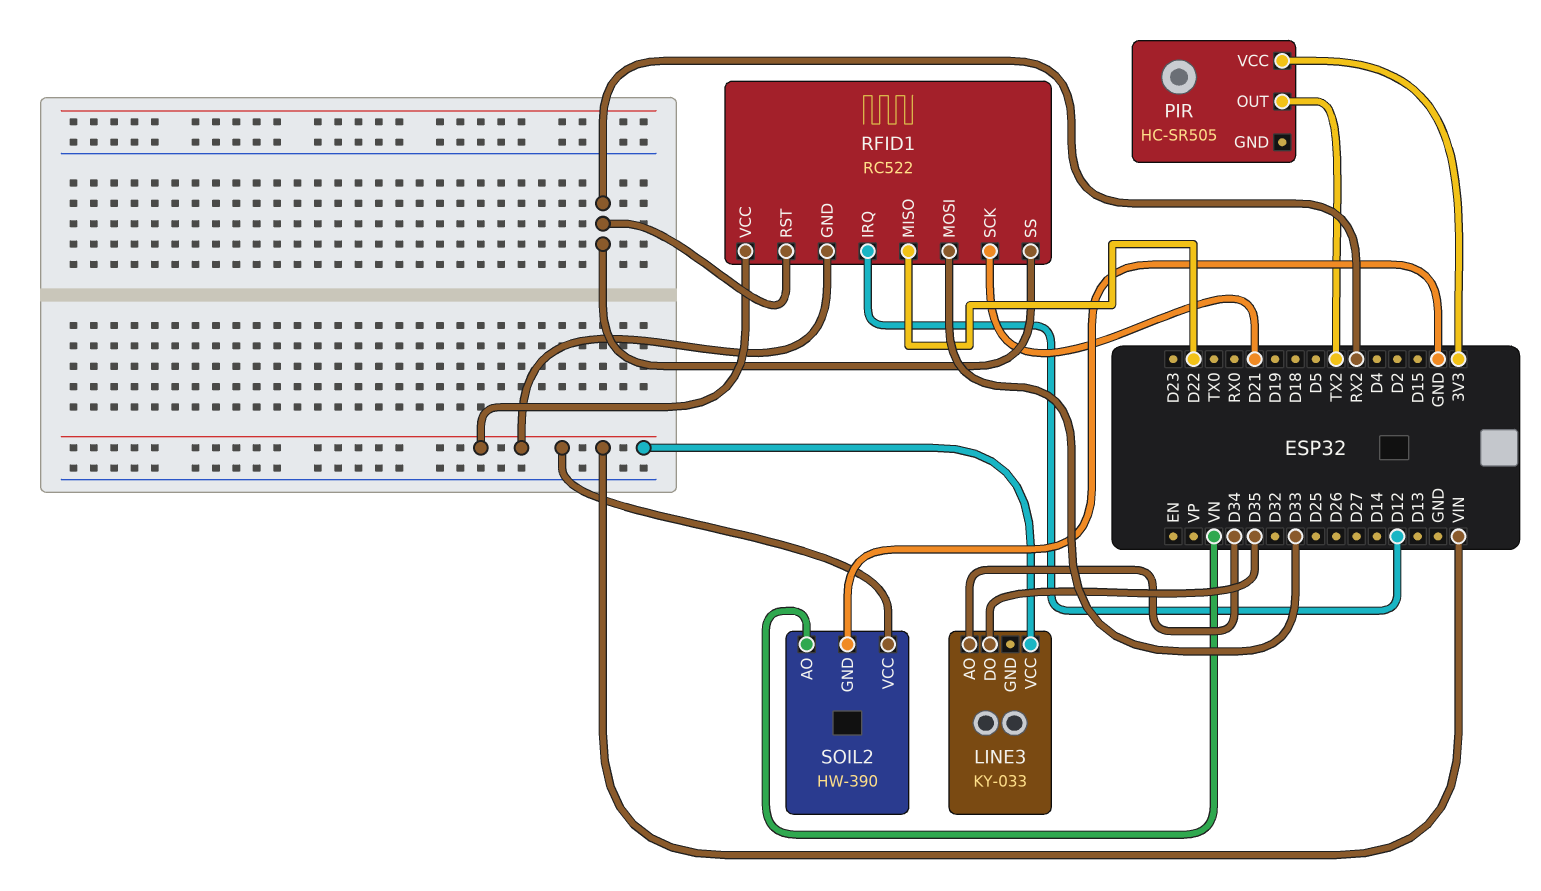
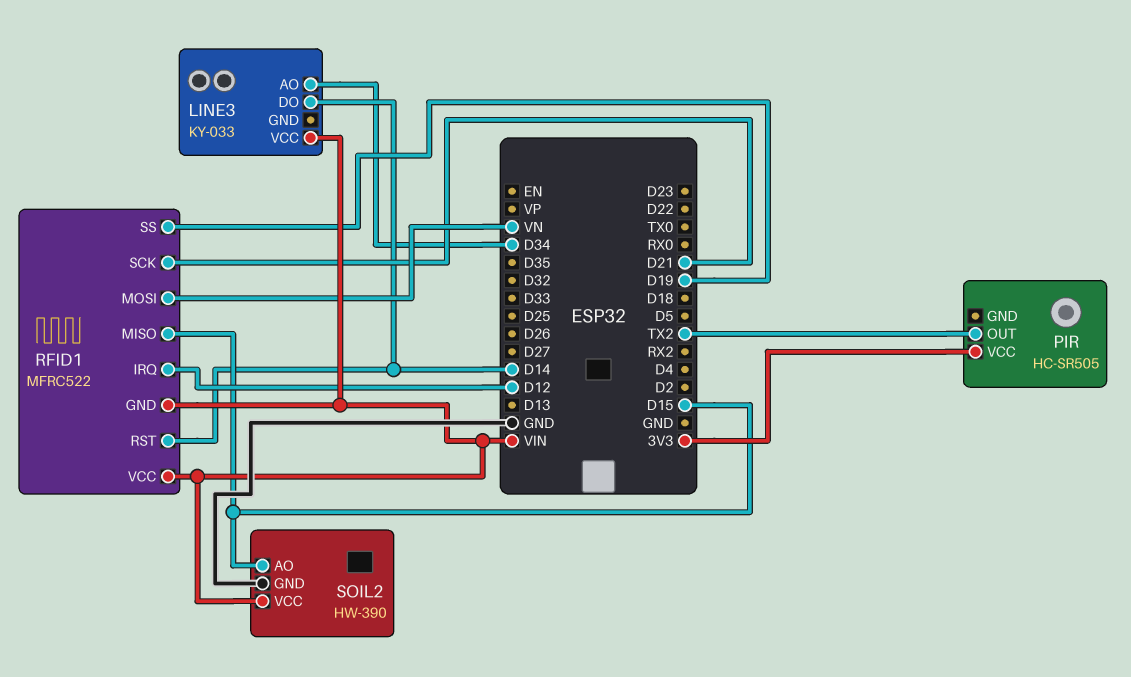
LINE3 pin DO: D35 -> D14
RFID1: RC522 -> MFRC522
RFID1 pin MISO: D22 -> D15
RFID1 pin MOSI: D33 -> VN
RFID1 pin RST: RX2 -> D14
RFID1 pin SS: RX2 -> D19
SOIL2 pin AO: VN -> D15

